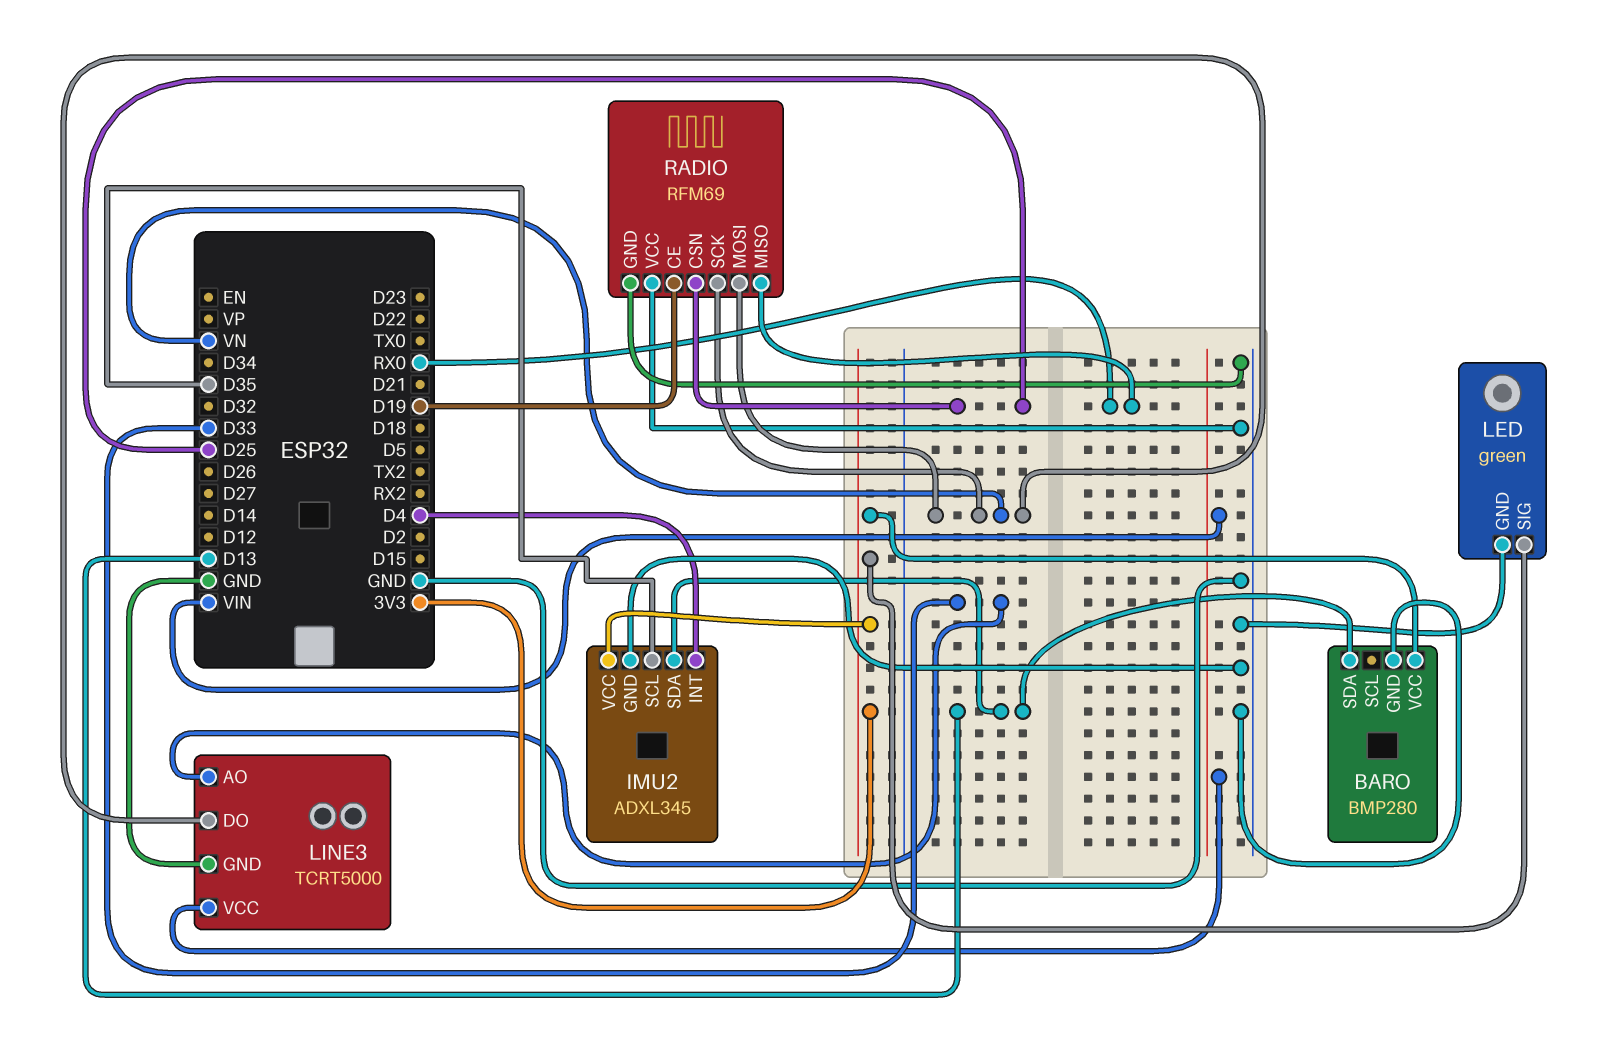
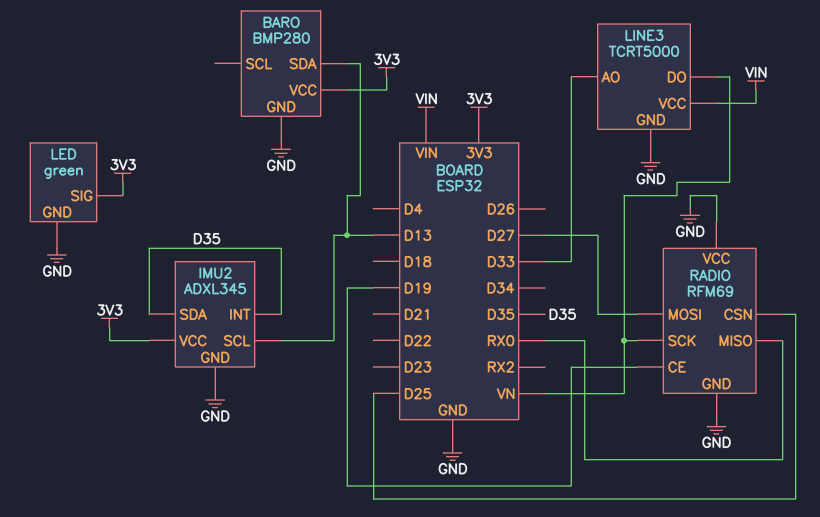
IMU2 pin INT: D4 -> D35
IMU2 pin SCL: D35 -> D13
IMU2 pin SDA: D13 -> D35
RADIO pin MOSI: VN -> D27

